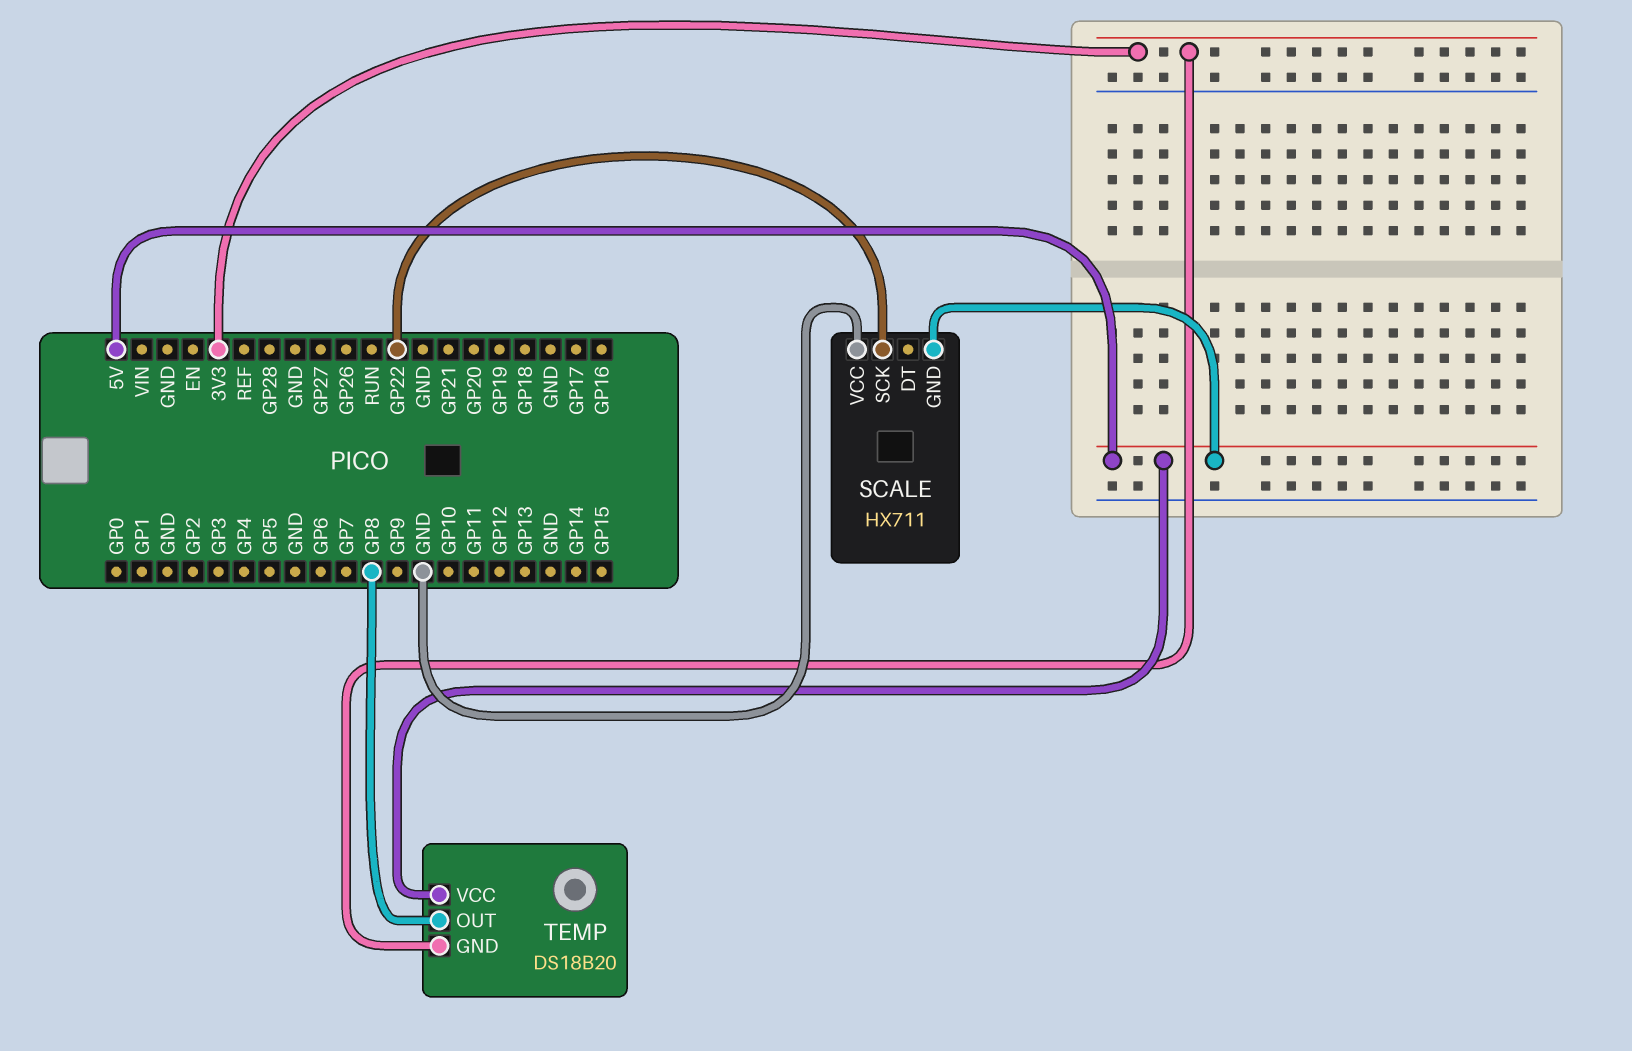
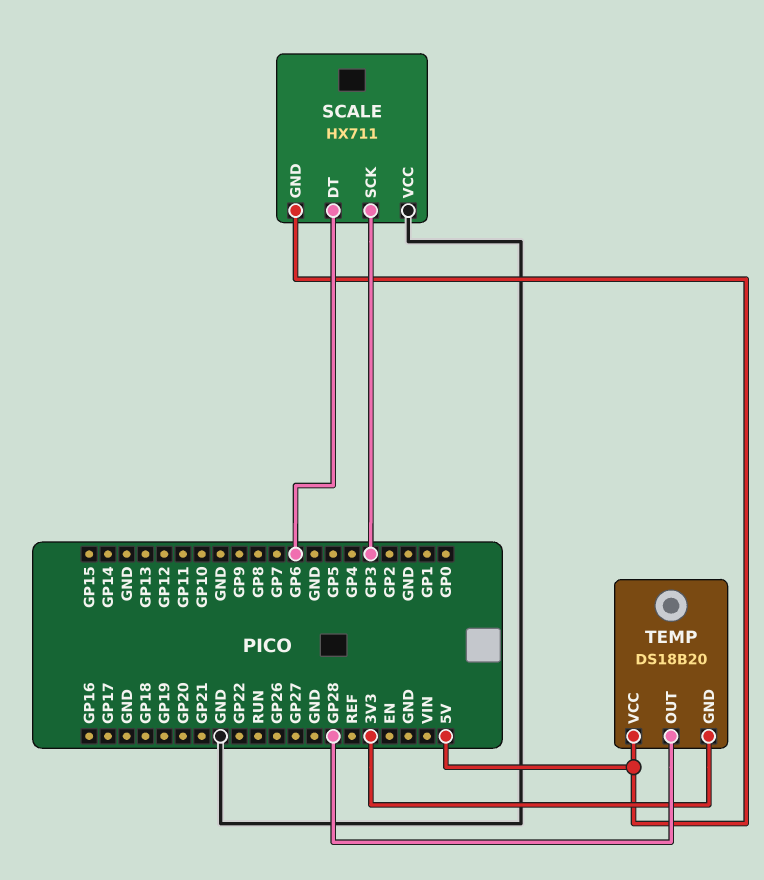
SCALE pin DT: none -> GP6
SCALE pin SCK: GP22 -> GP3
TEMP pin OUT: GP8 -> GP28

